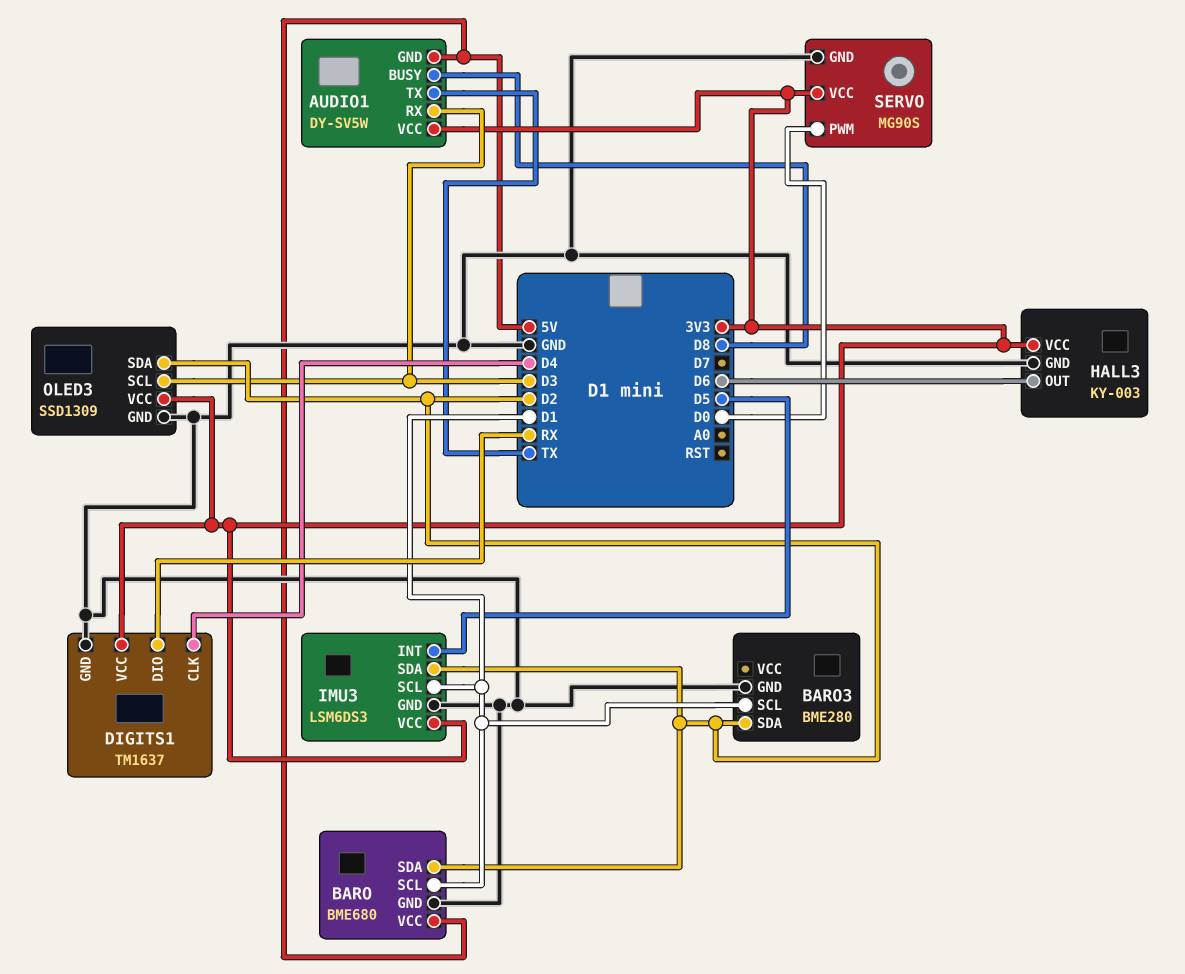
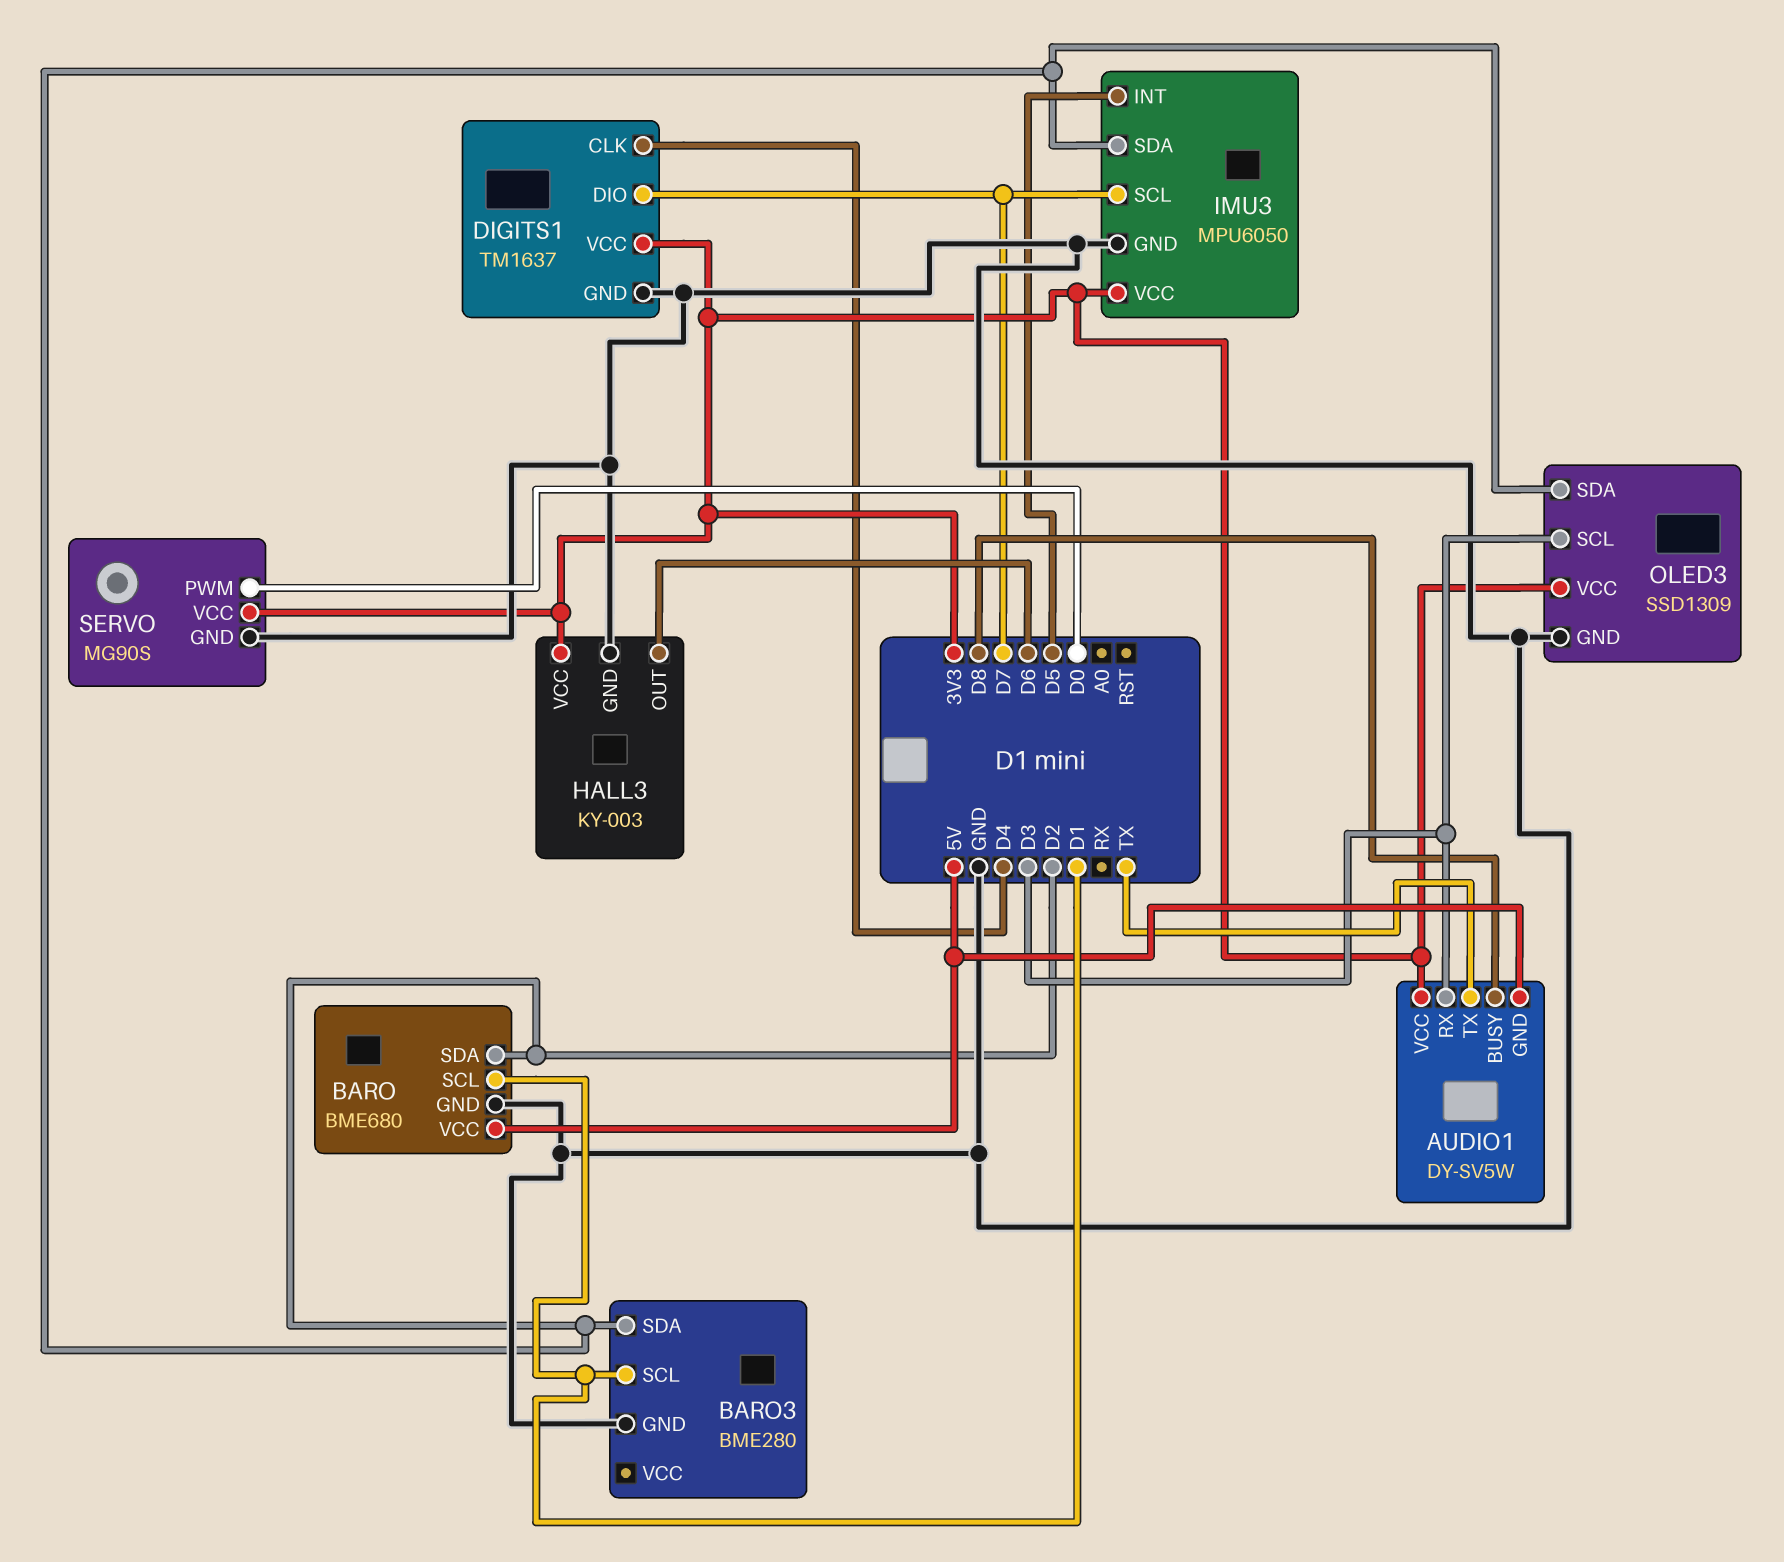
DIGITS1 pin DIO: RX -> D7
IMU3: LSM6DS3 -> MPU6050
IMU3 pin SCL: D1 -> D7

